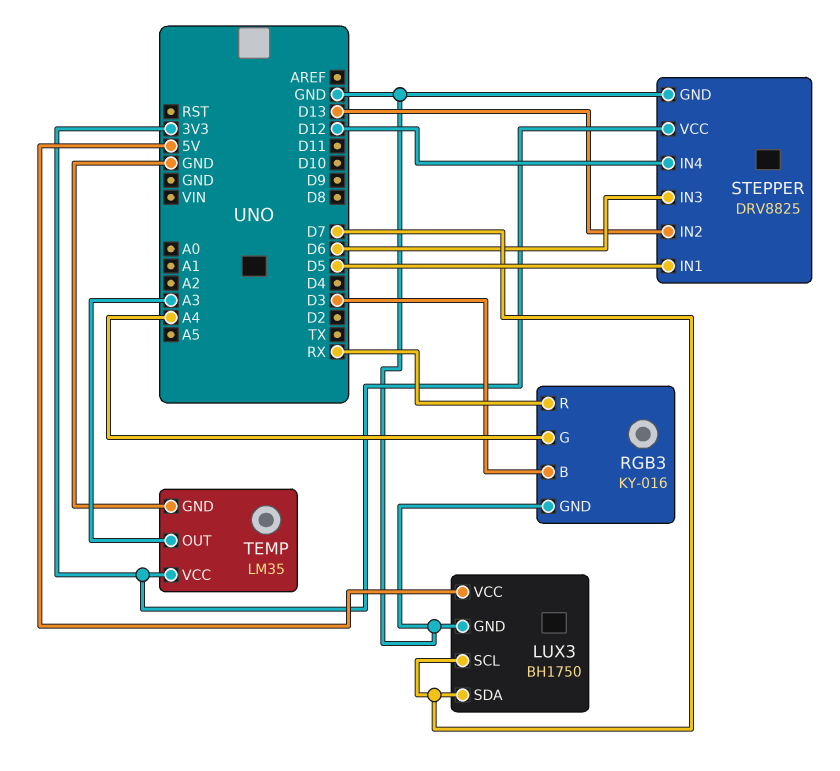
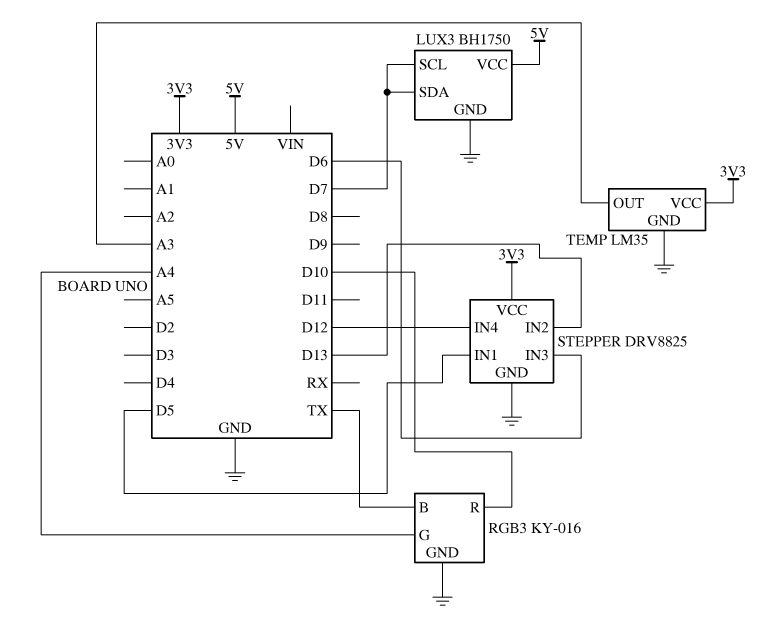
RGB3 pin B: D3 -> TX
RGB3 pin R: RX -> D10

